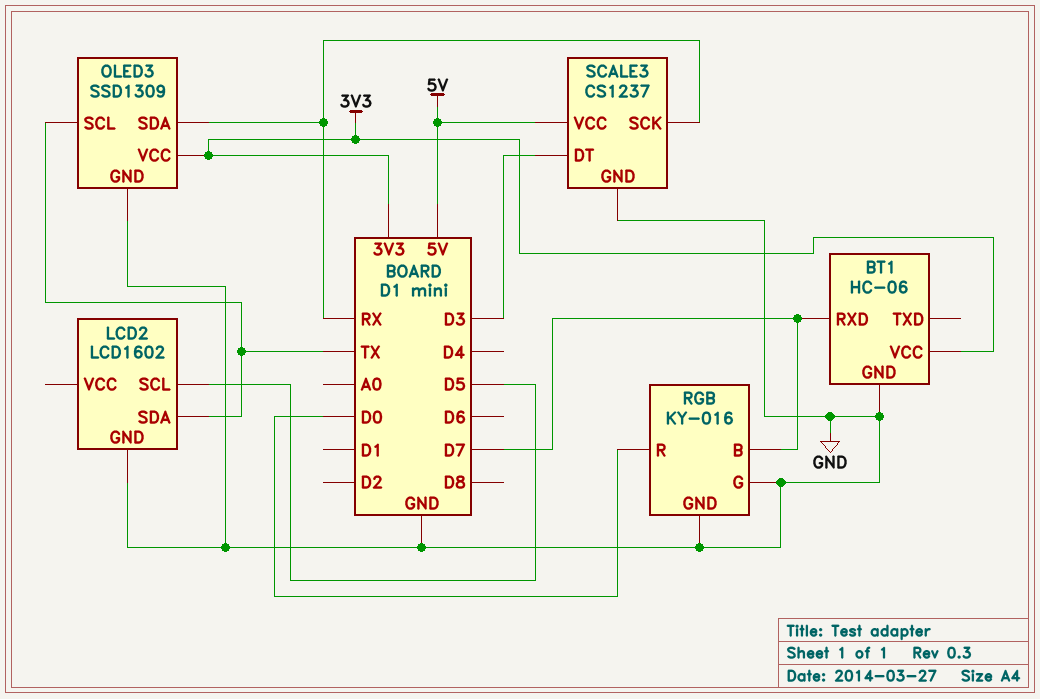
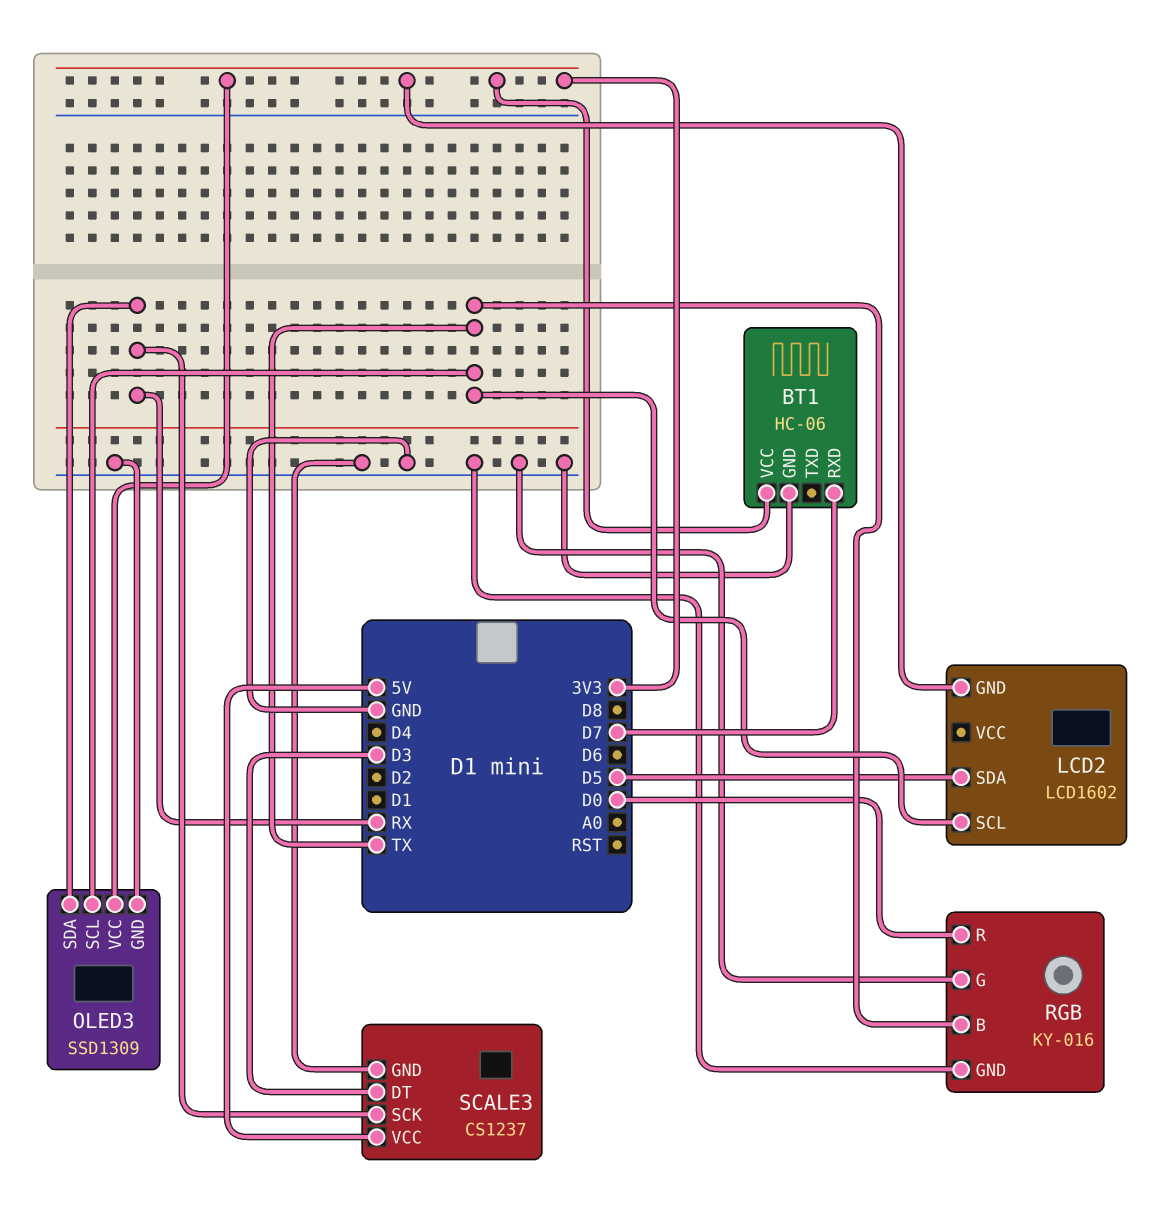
LCD2 pin GND: GND -> 3V3
LCD2 pin SCL: D5 -> TX
LCD2 pin SDA: TX -> D5
RGB pin B: D7 -> TX

